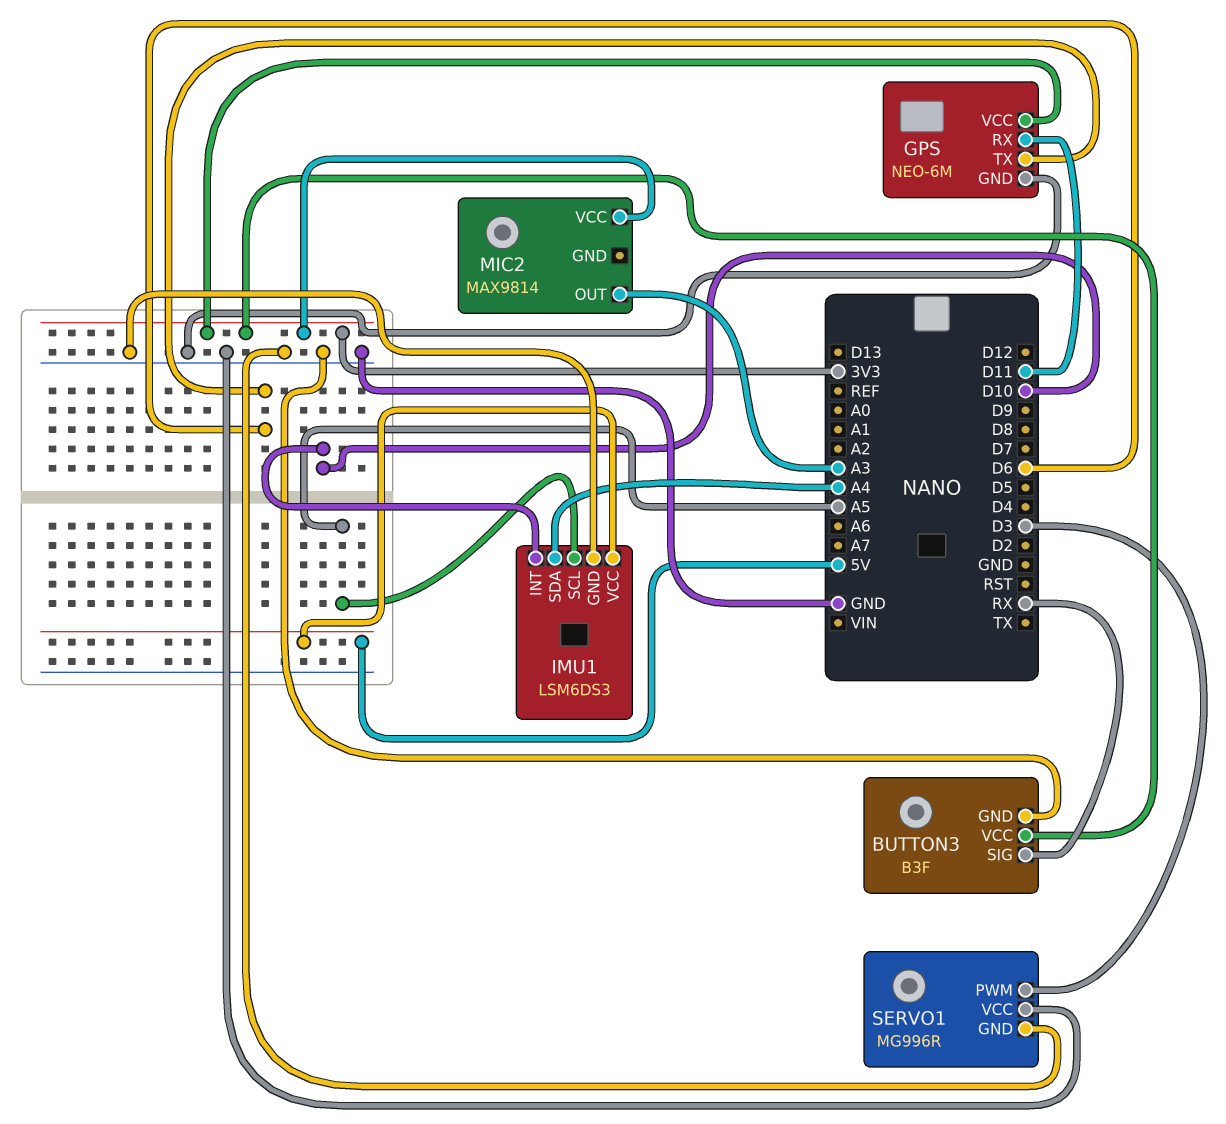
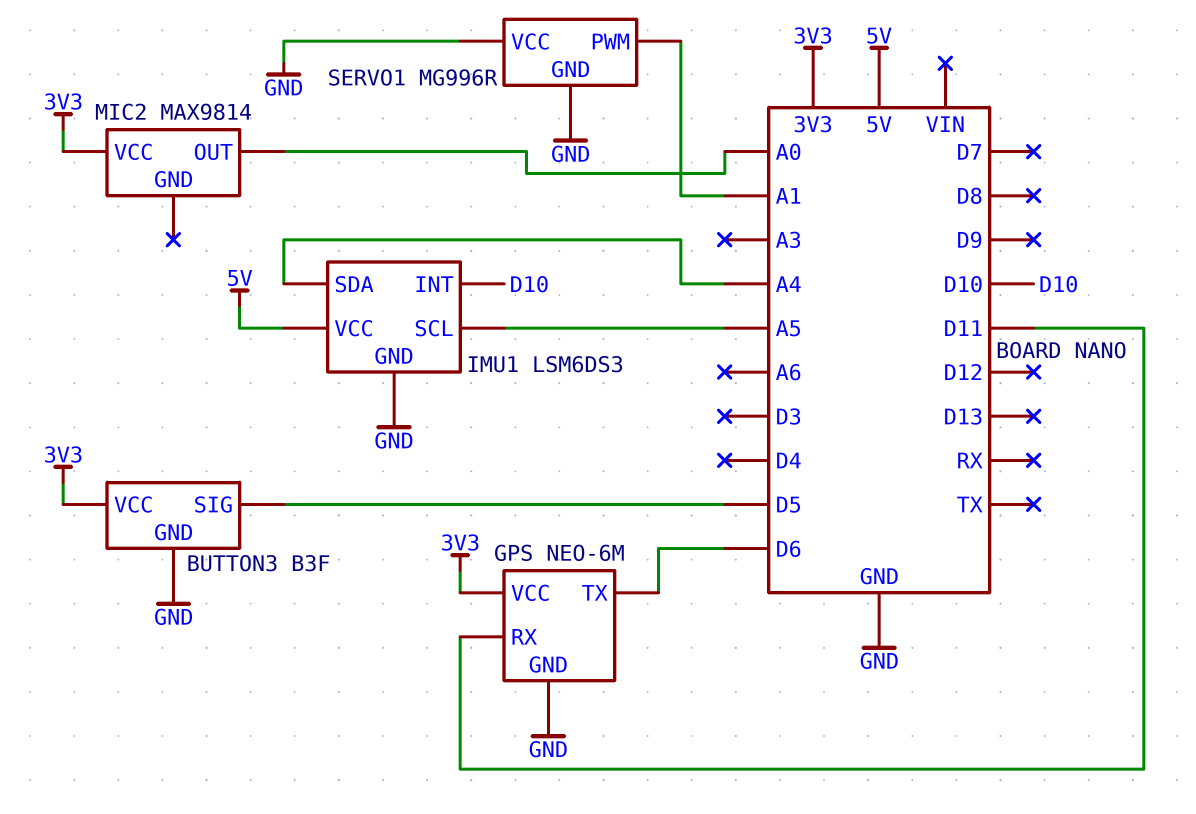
BUTTON3 pin SIG: RX -> D5
MIC2 pin OUT: A3 -> A0
SERVO1 pin PWM: D3 -> A1

